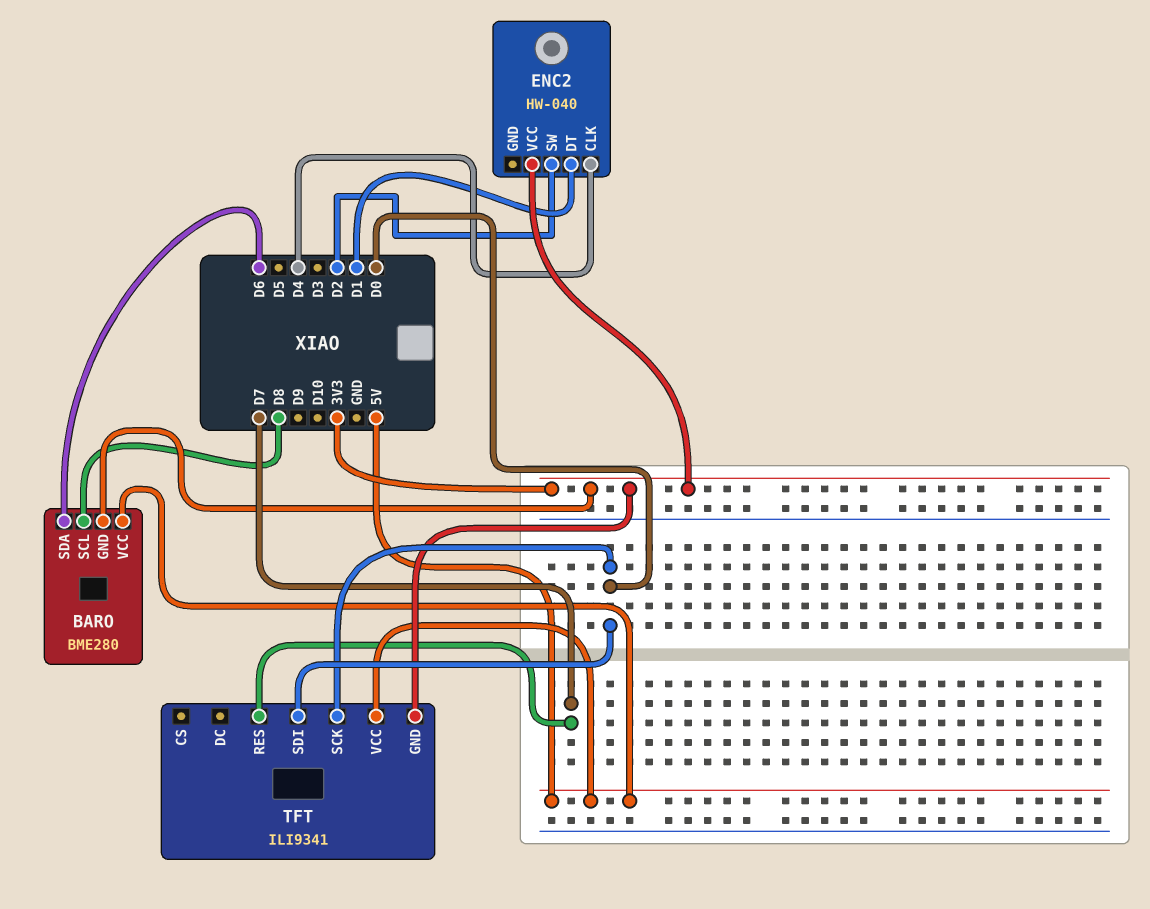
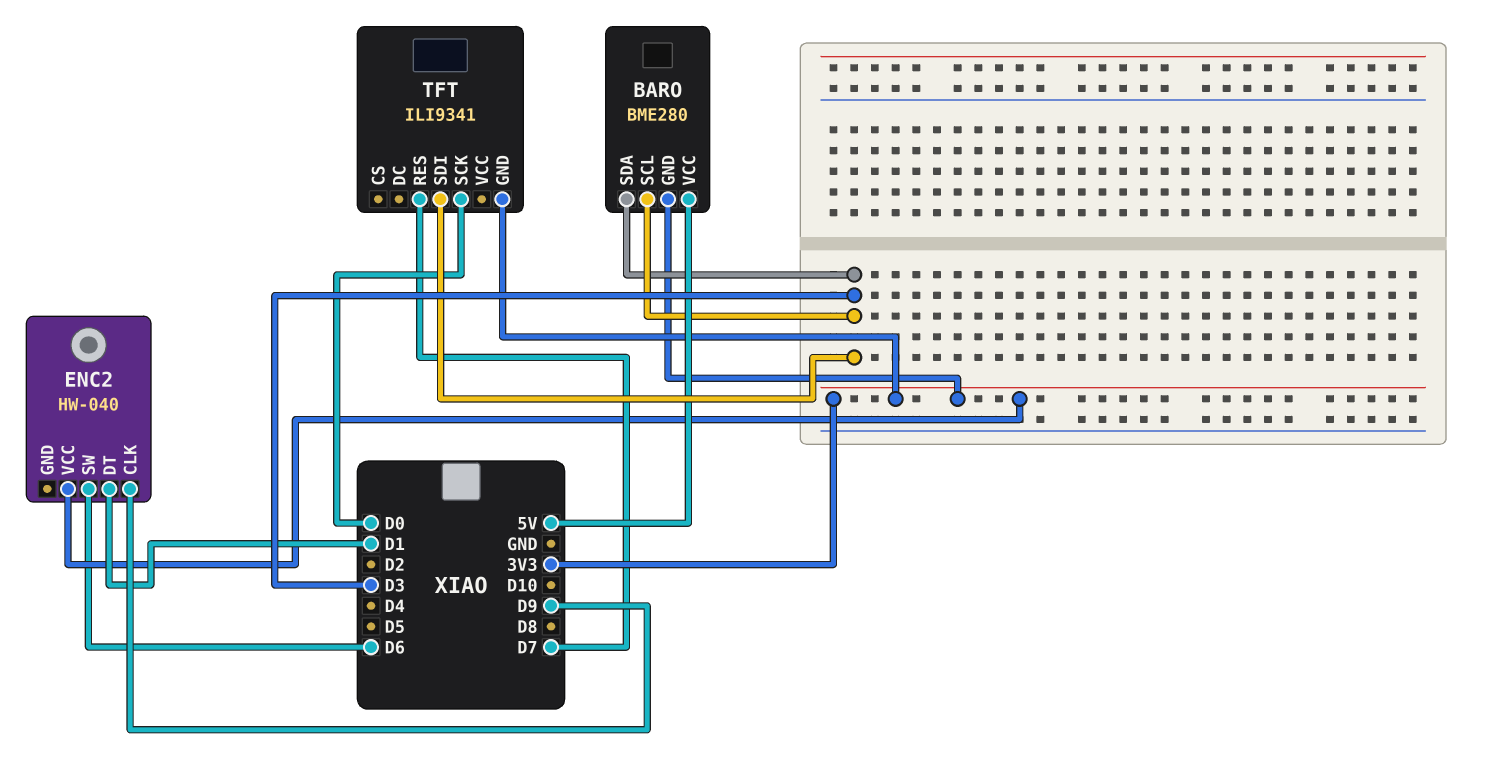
BARO pin SCL: D8 -> D3
BARO pin SDA: D6 -> D3
ENC2 pin CLK: D4 -> D9
ENC2 pin SW: D2 -> D6
TFT pin SDI: D0 -> D3
TFT pin VCC: 5V -> none

